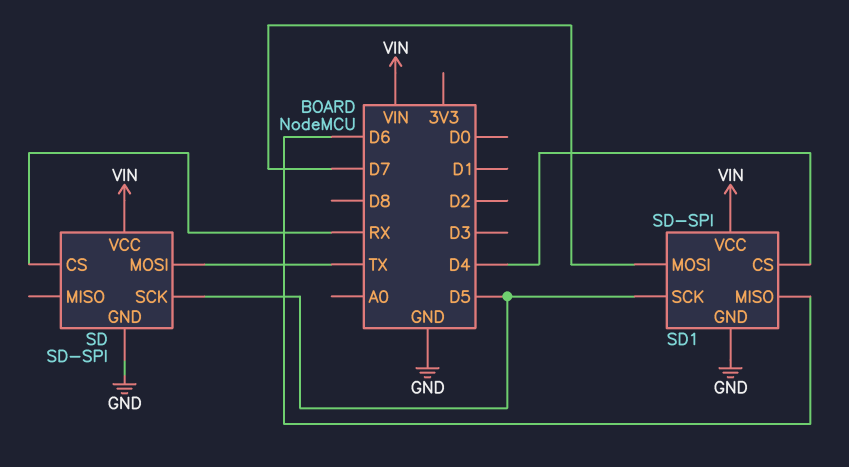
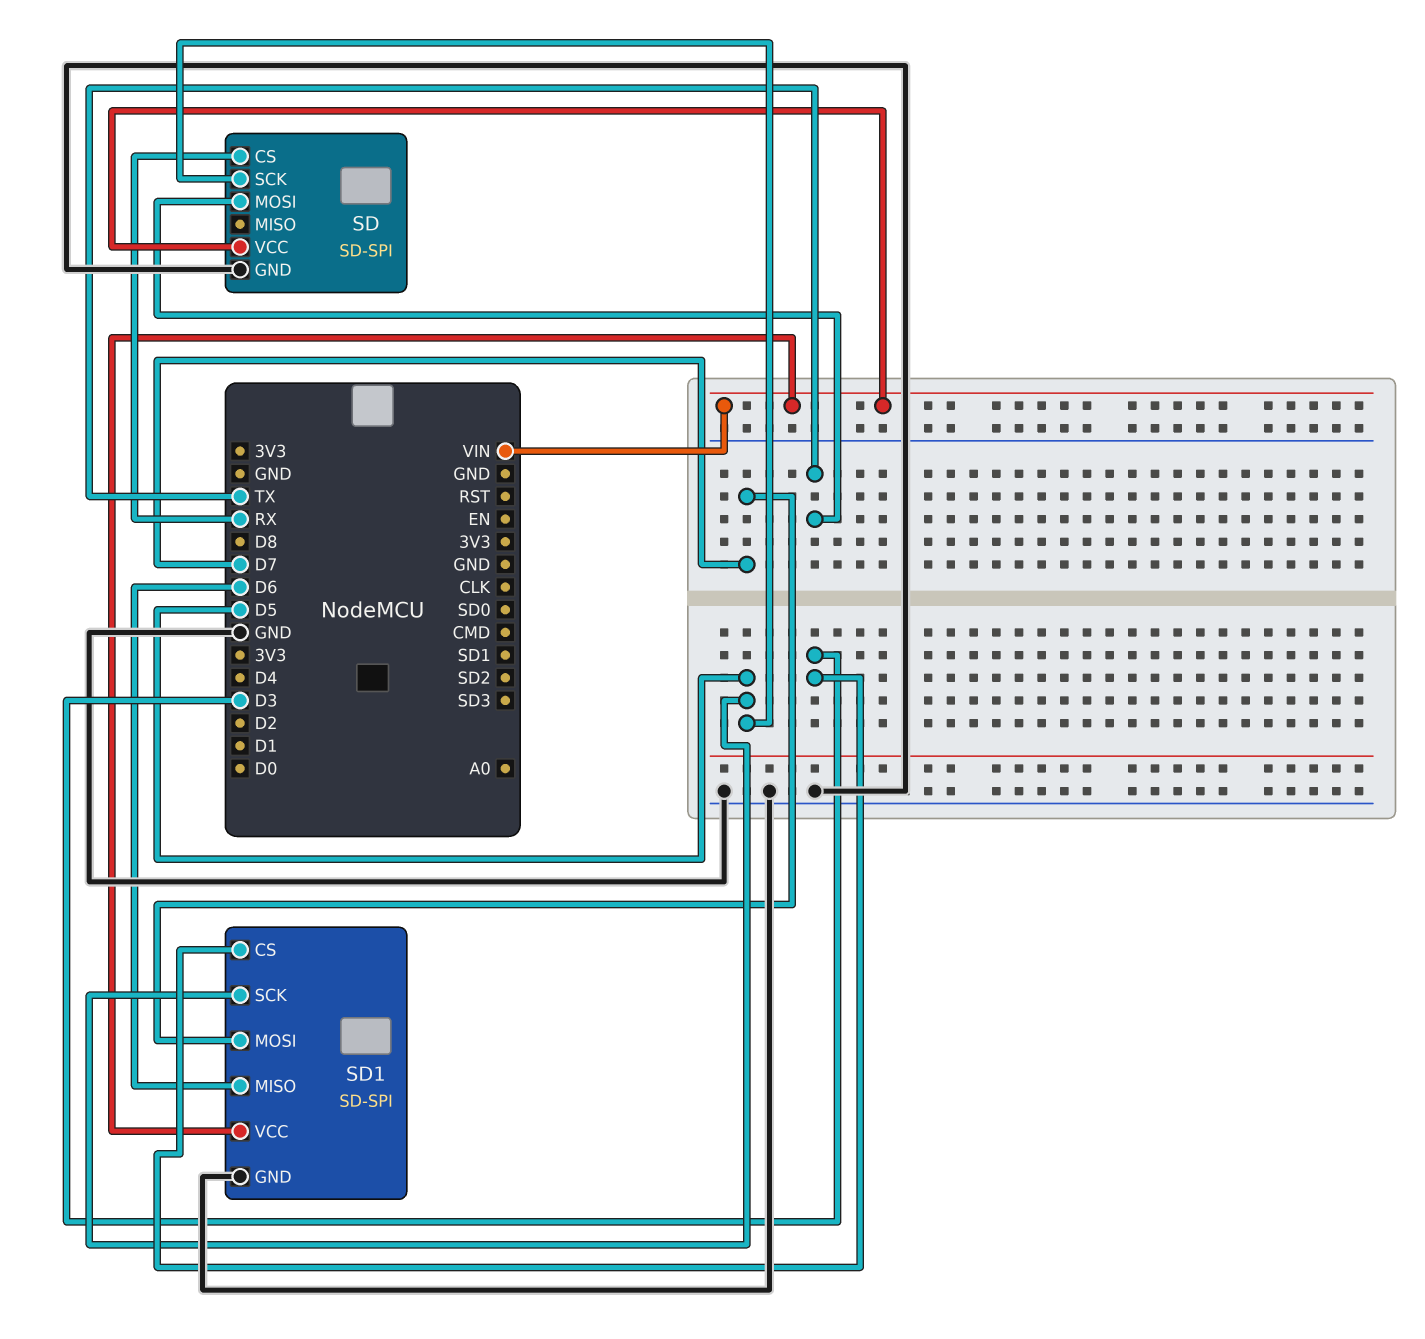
SD1 pin CS: D4 -> D3

